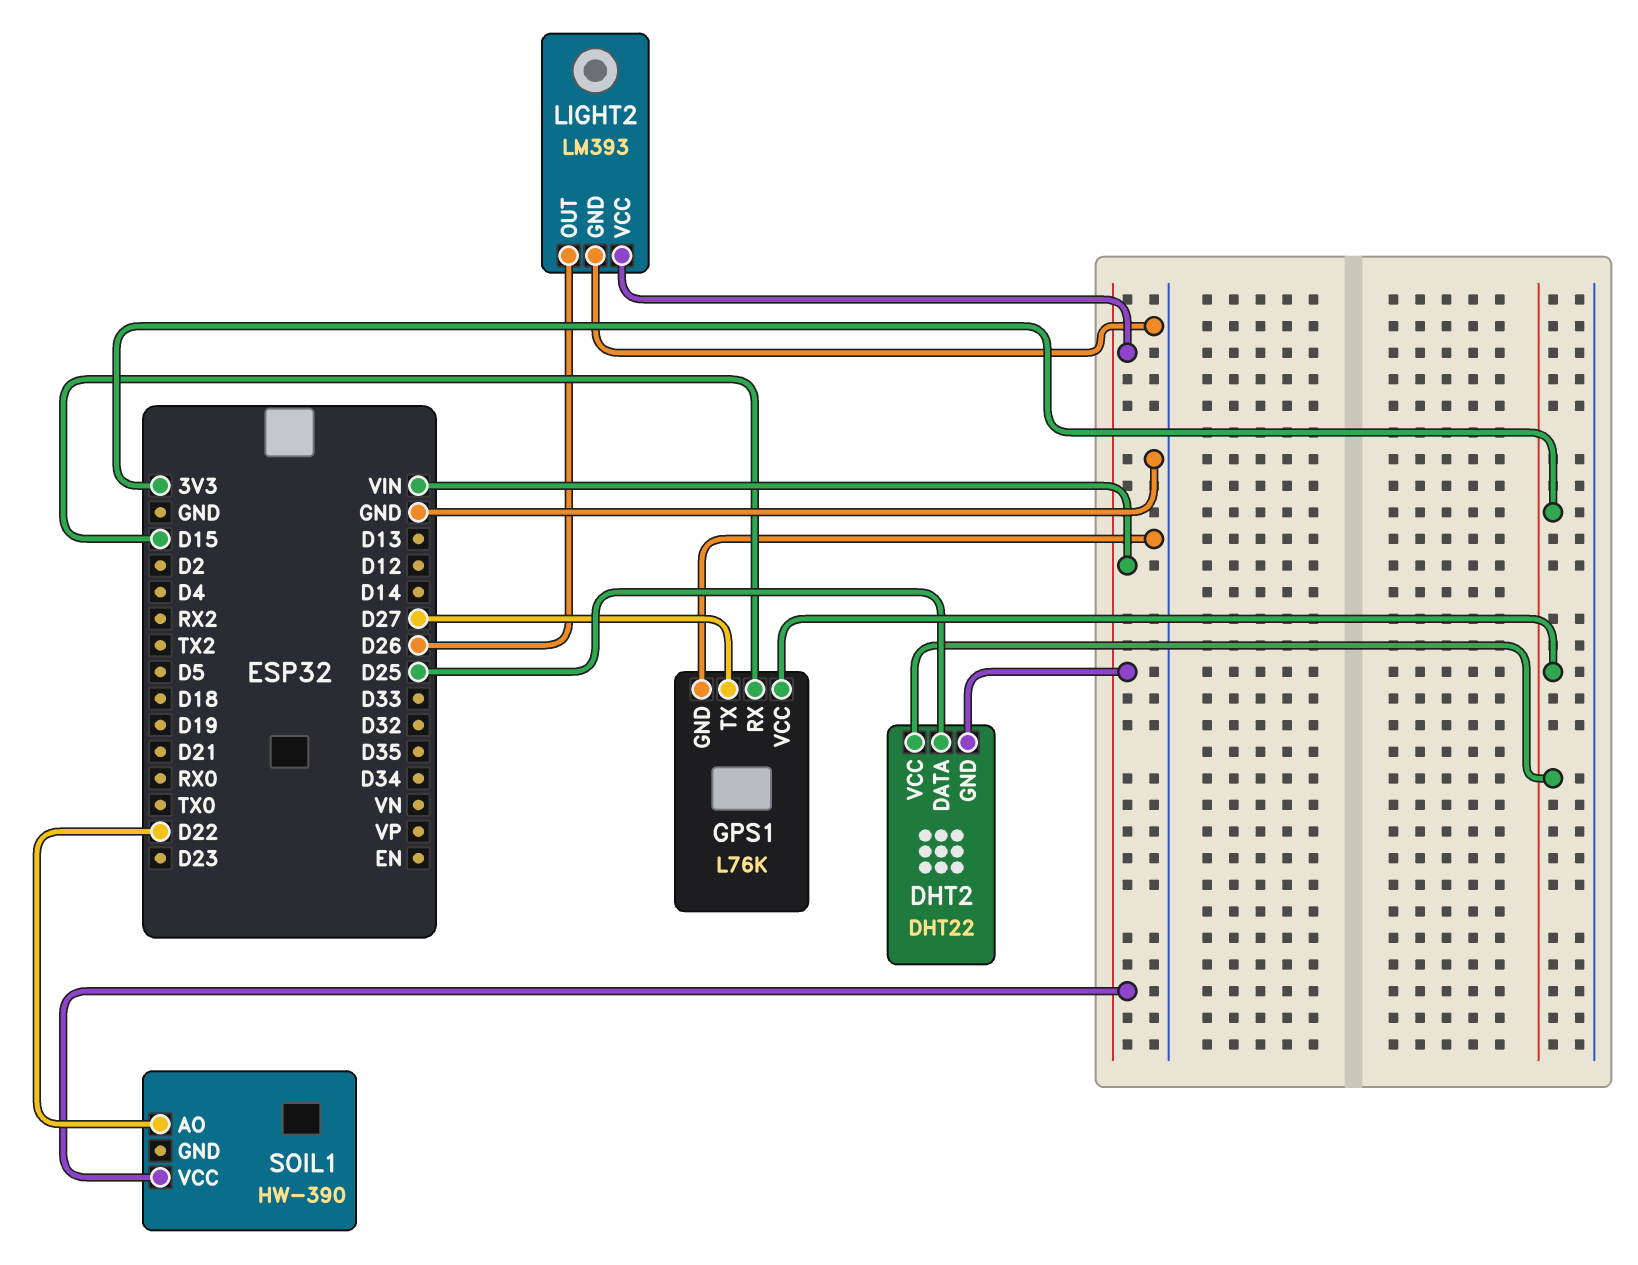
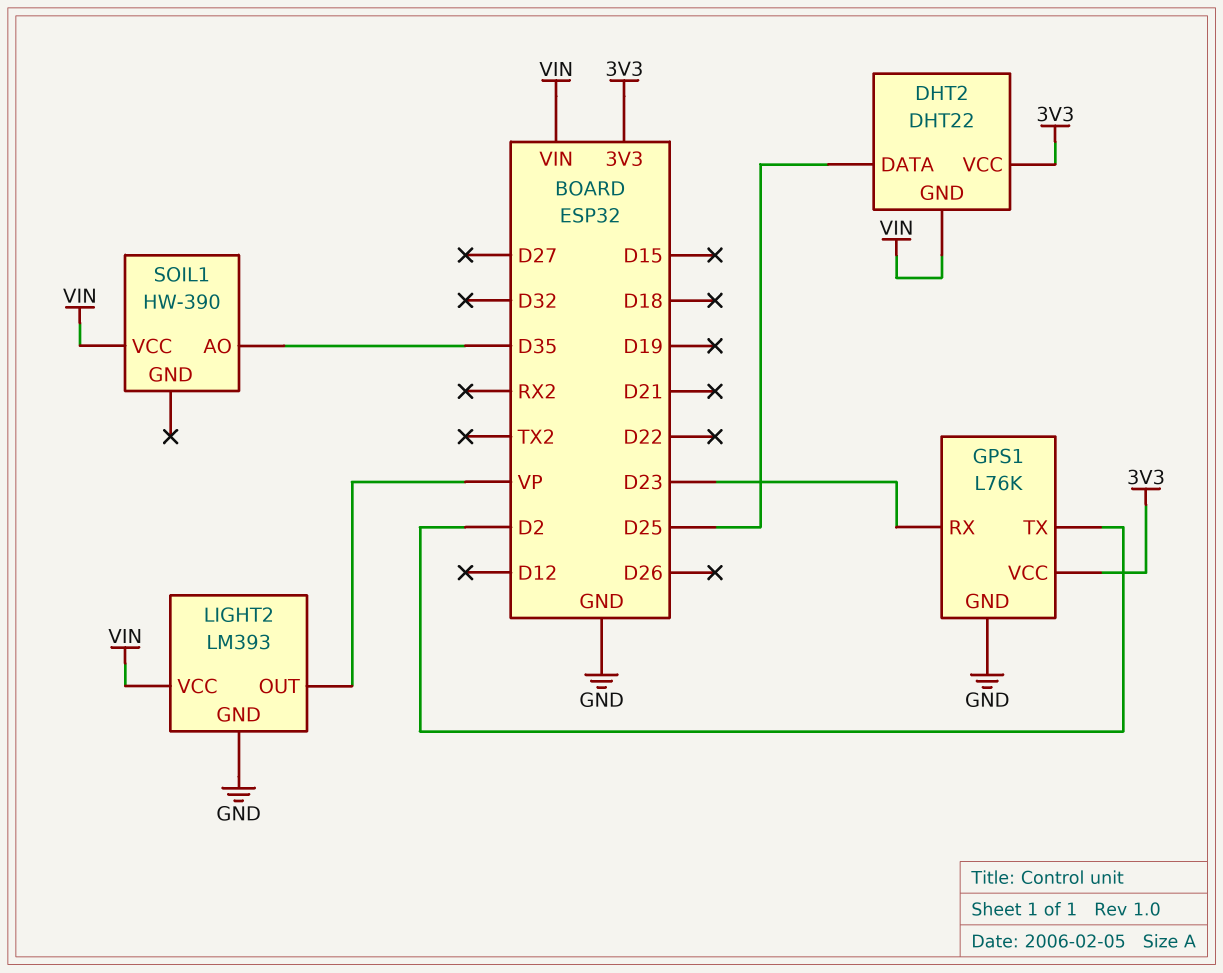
GPS1 pin RX: D15 -> D23
GPS1 pin TX: D27 -> D2
LIGHT2 pin OUT: D26 -> VP
SOIL1 pin AO: D22 -> D35

